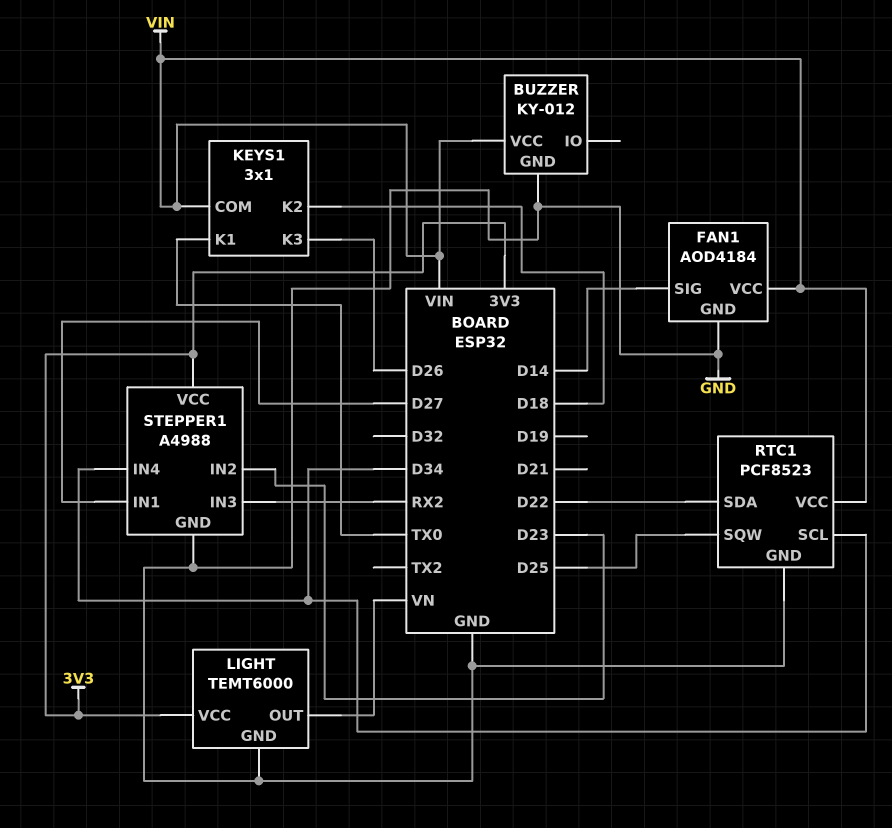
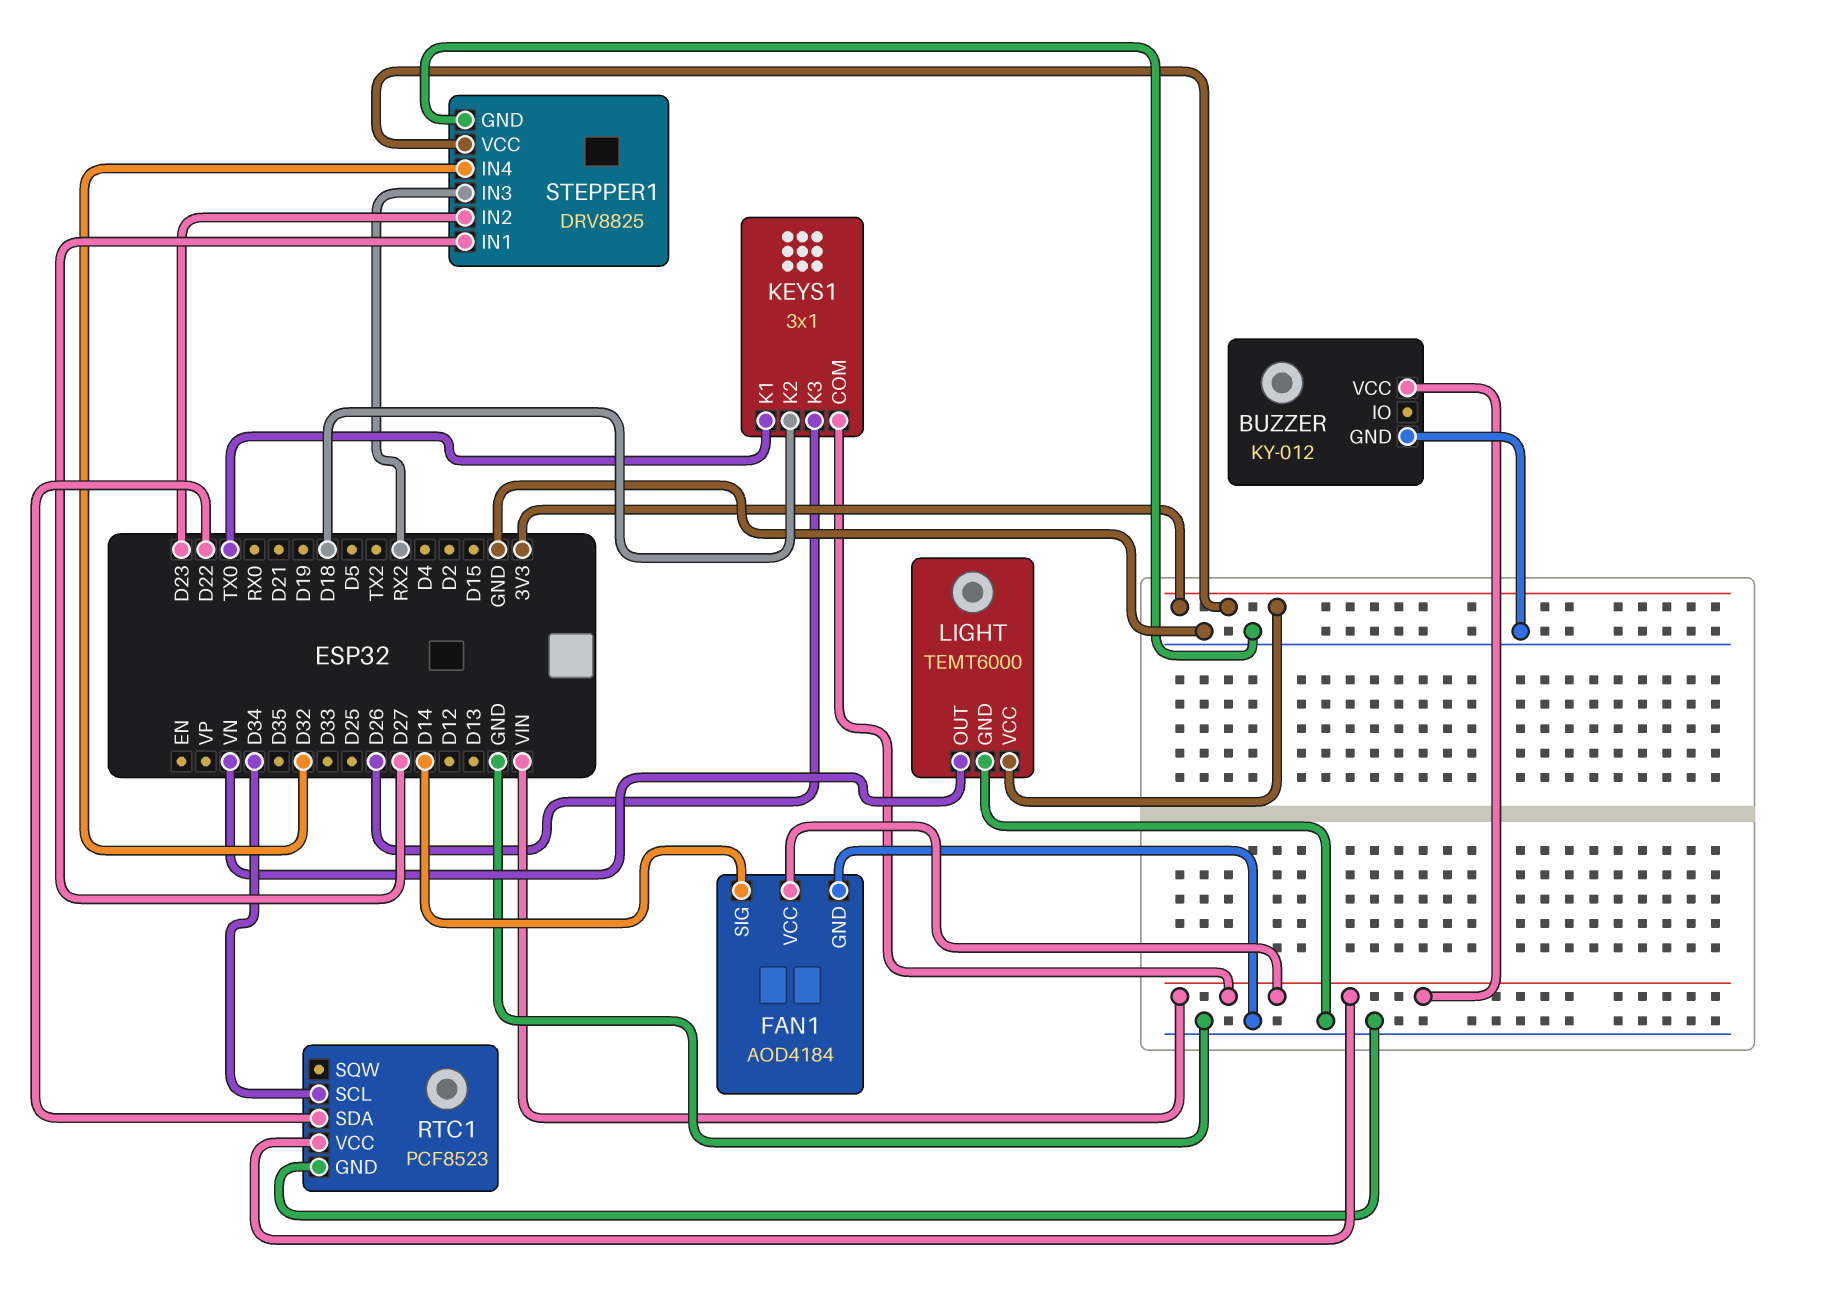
RTC1 pin SQW: D25 -> none
STEPPER1: A4988 -> DRV8825
STEPPER1 pin IN4: D34 -> D32

